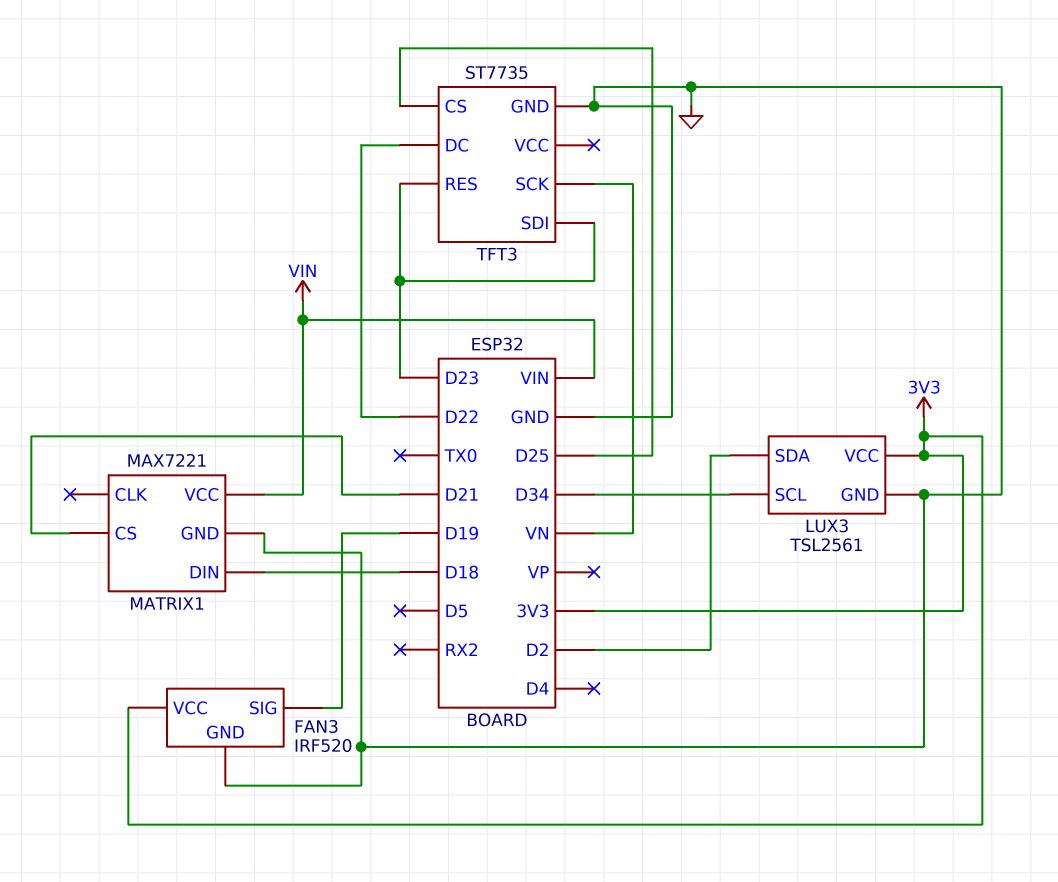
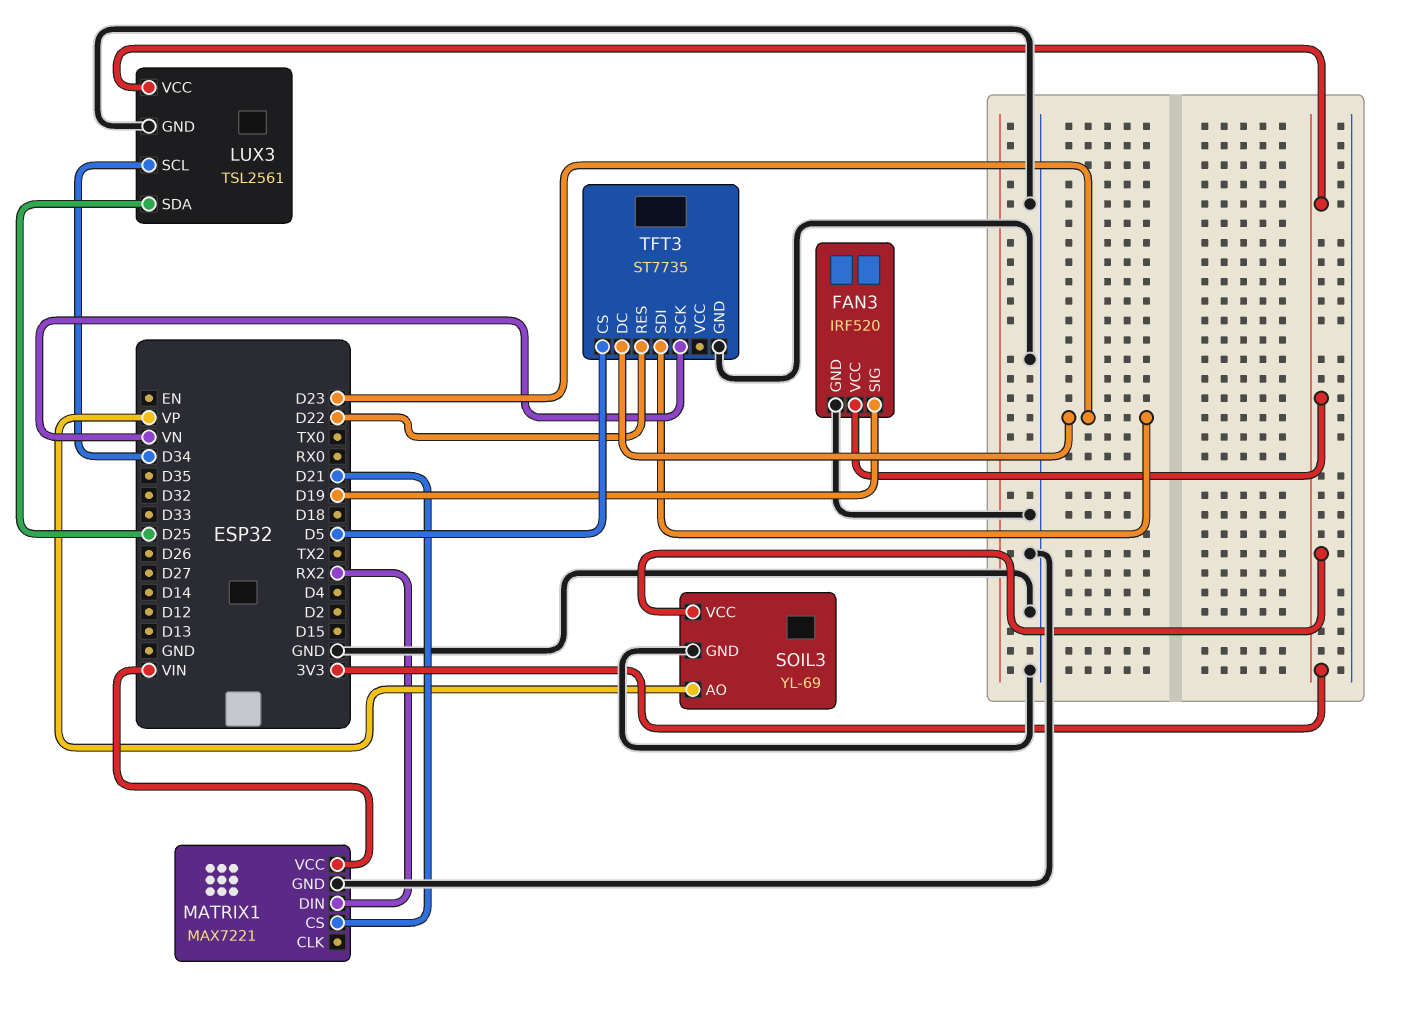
LUX3 pin SDA: D2 -> D25
MATRIX1 pin DIN: D18 -> RX2
SOIL3: none -> YL-69
SOIL3 pin AO: none -> VP
SOIL3 pin GND: none -> GND
SOIL3 pin VCC: none -> 3V3
TFT3 pin CS: D25 -> D5
TFT3 pin DC: D22 -> D23
TFT3 pin RES: D23 -> D22

